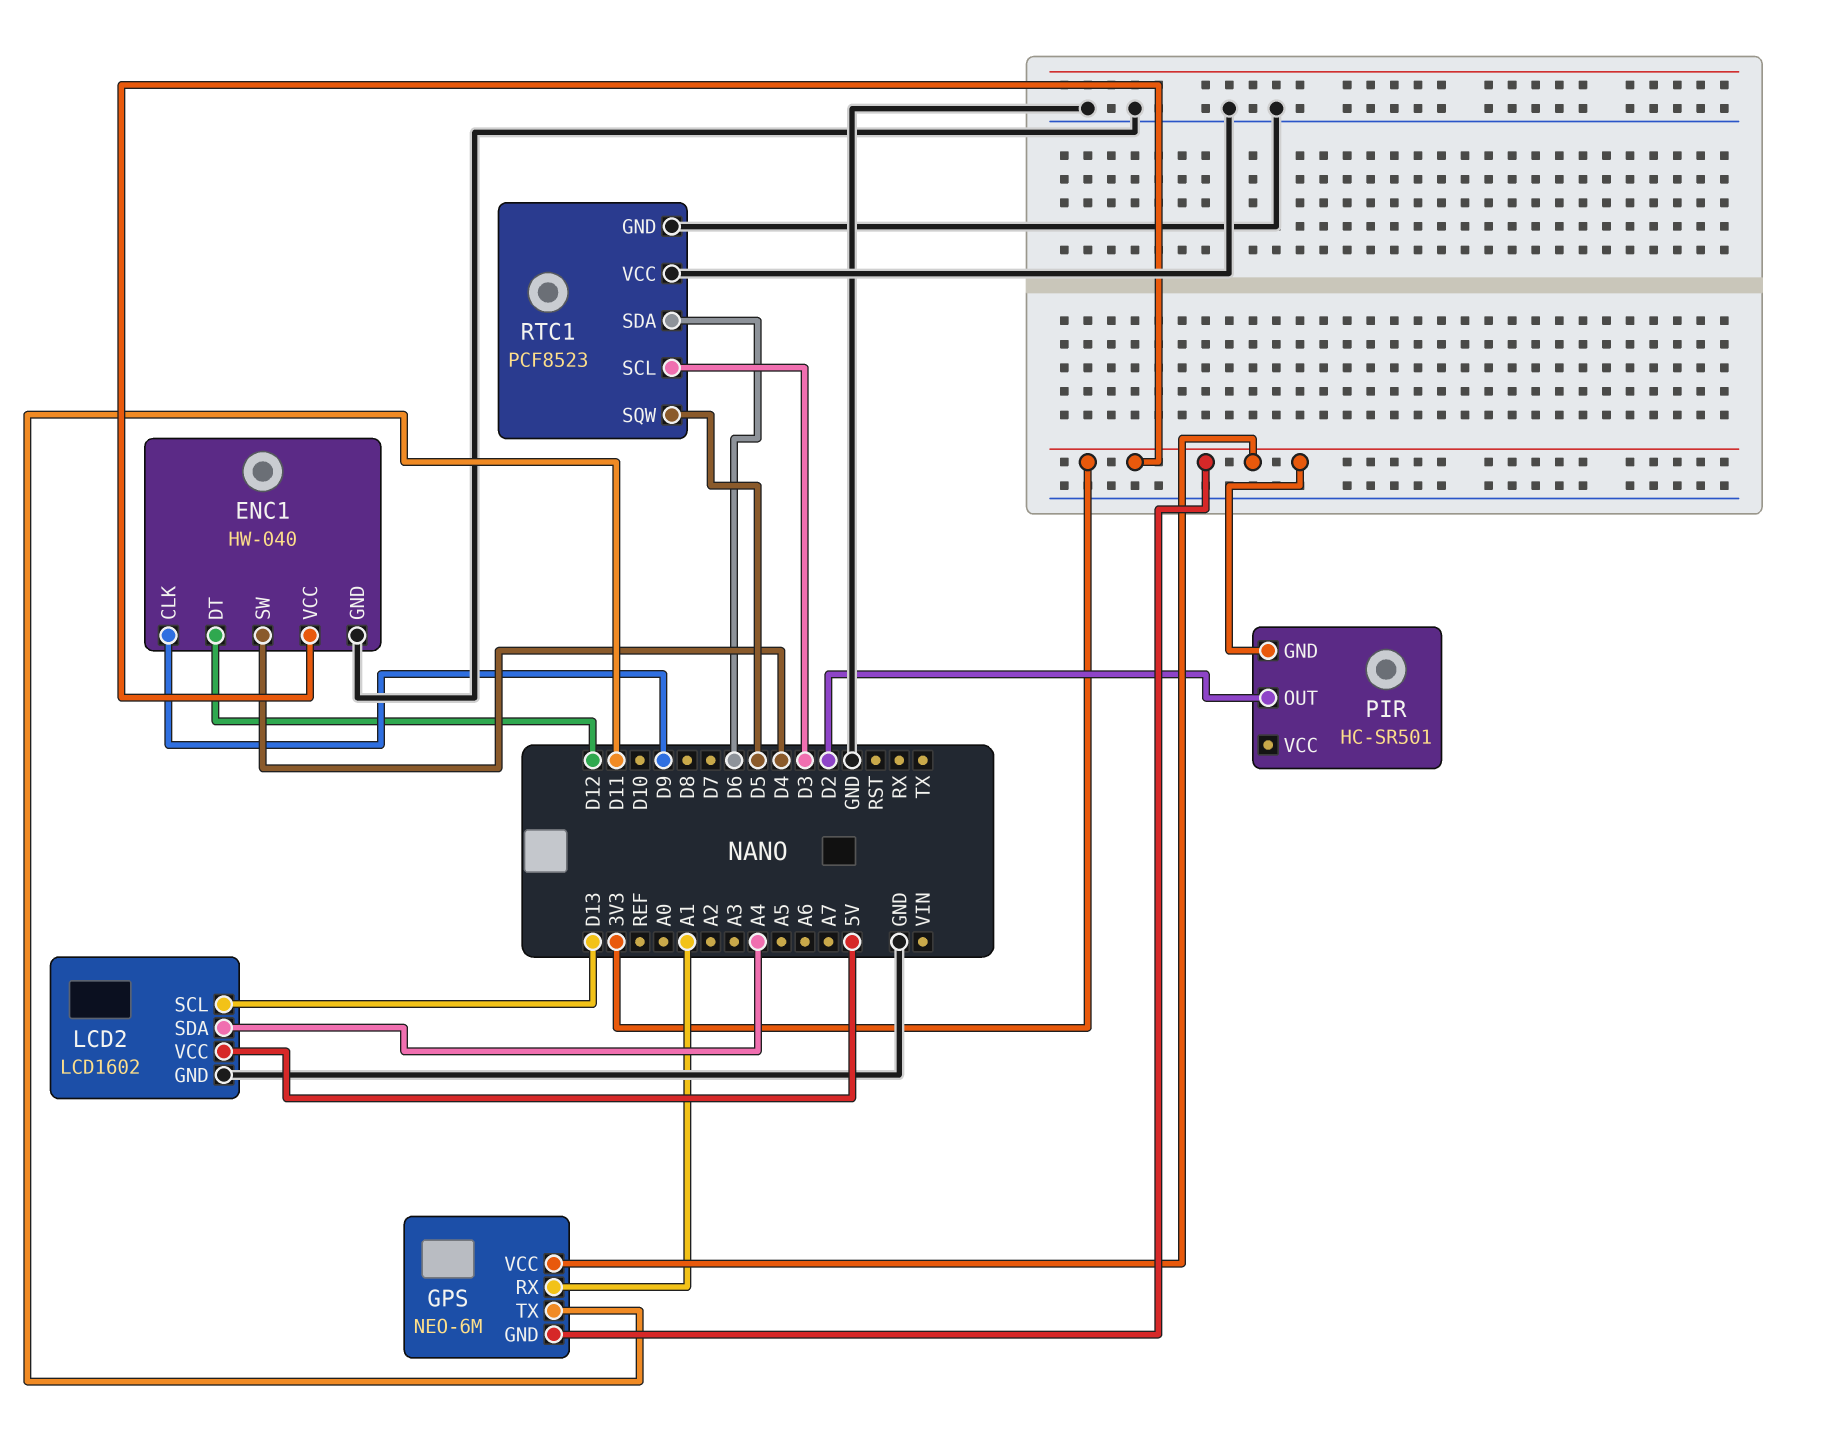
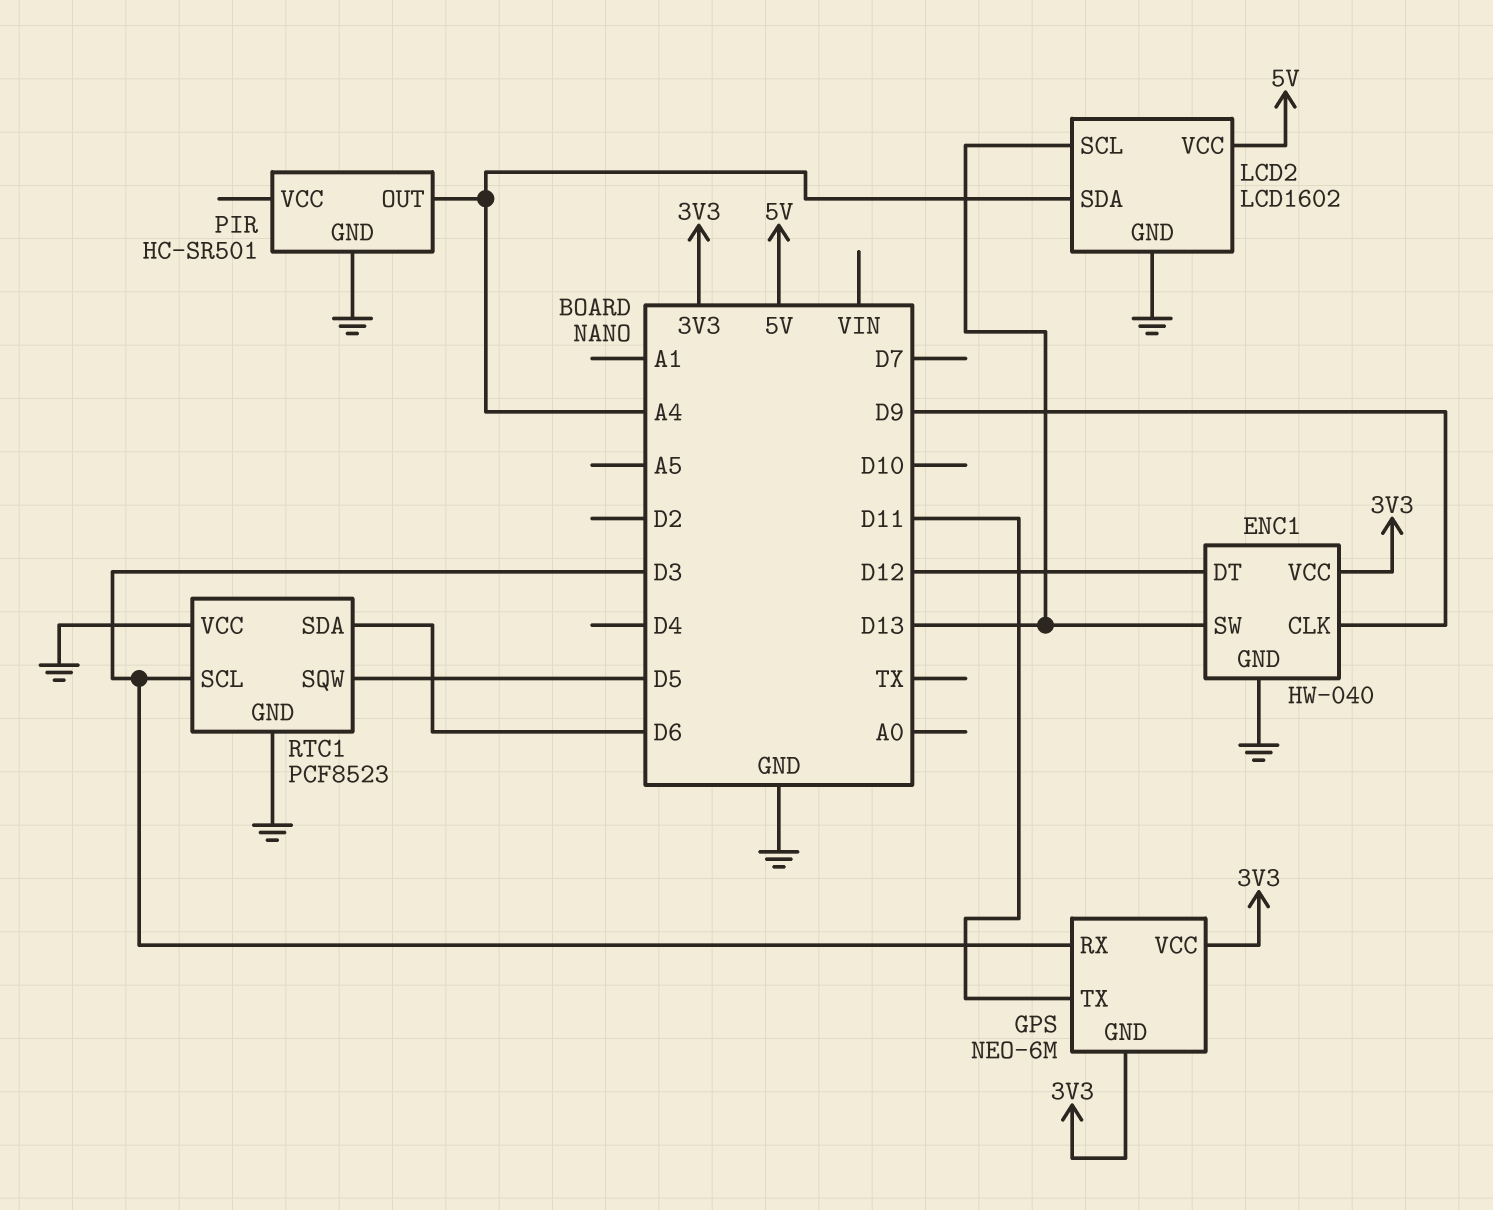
ENC1 pin SW: D4 -> D13
GPS pin RX: A1 -> D3
PIR pin GND: 3V3 -> GND
PIR pin OUT: D2 -> A4

